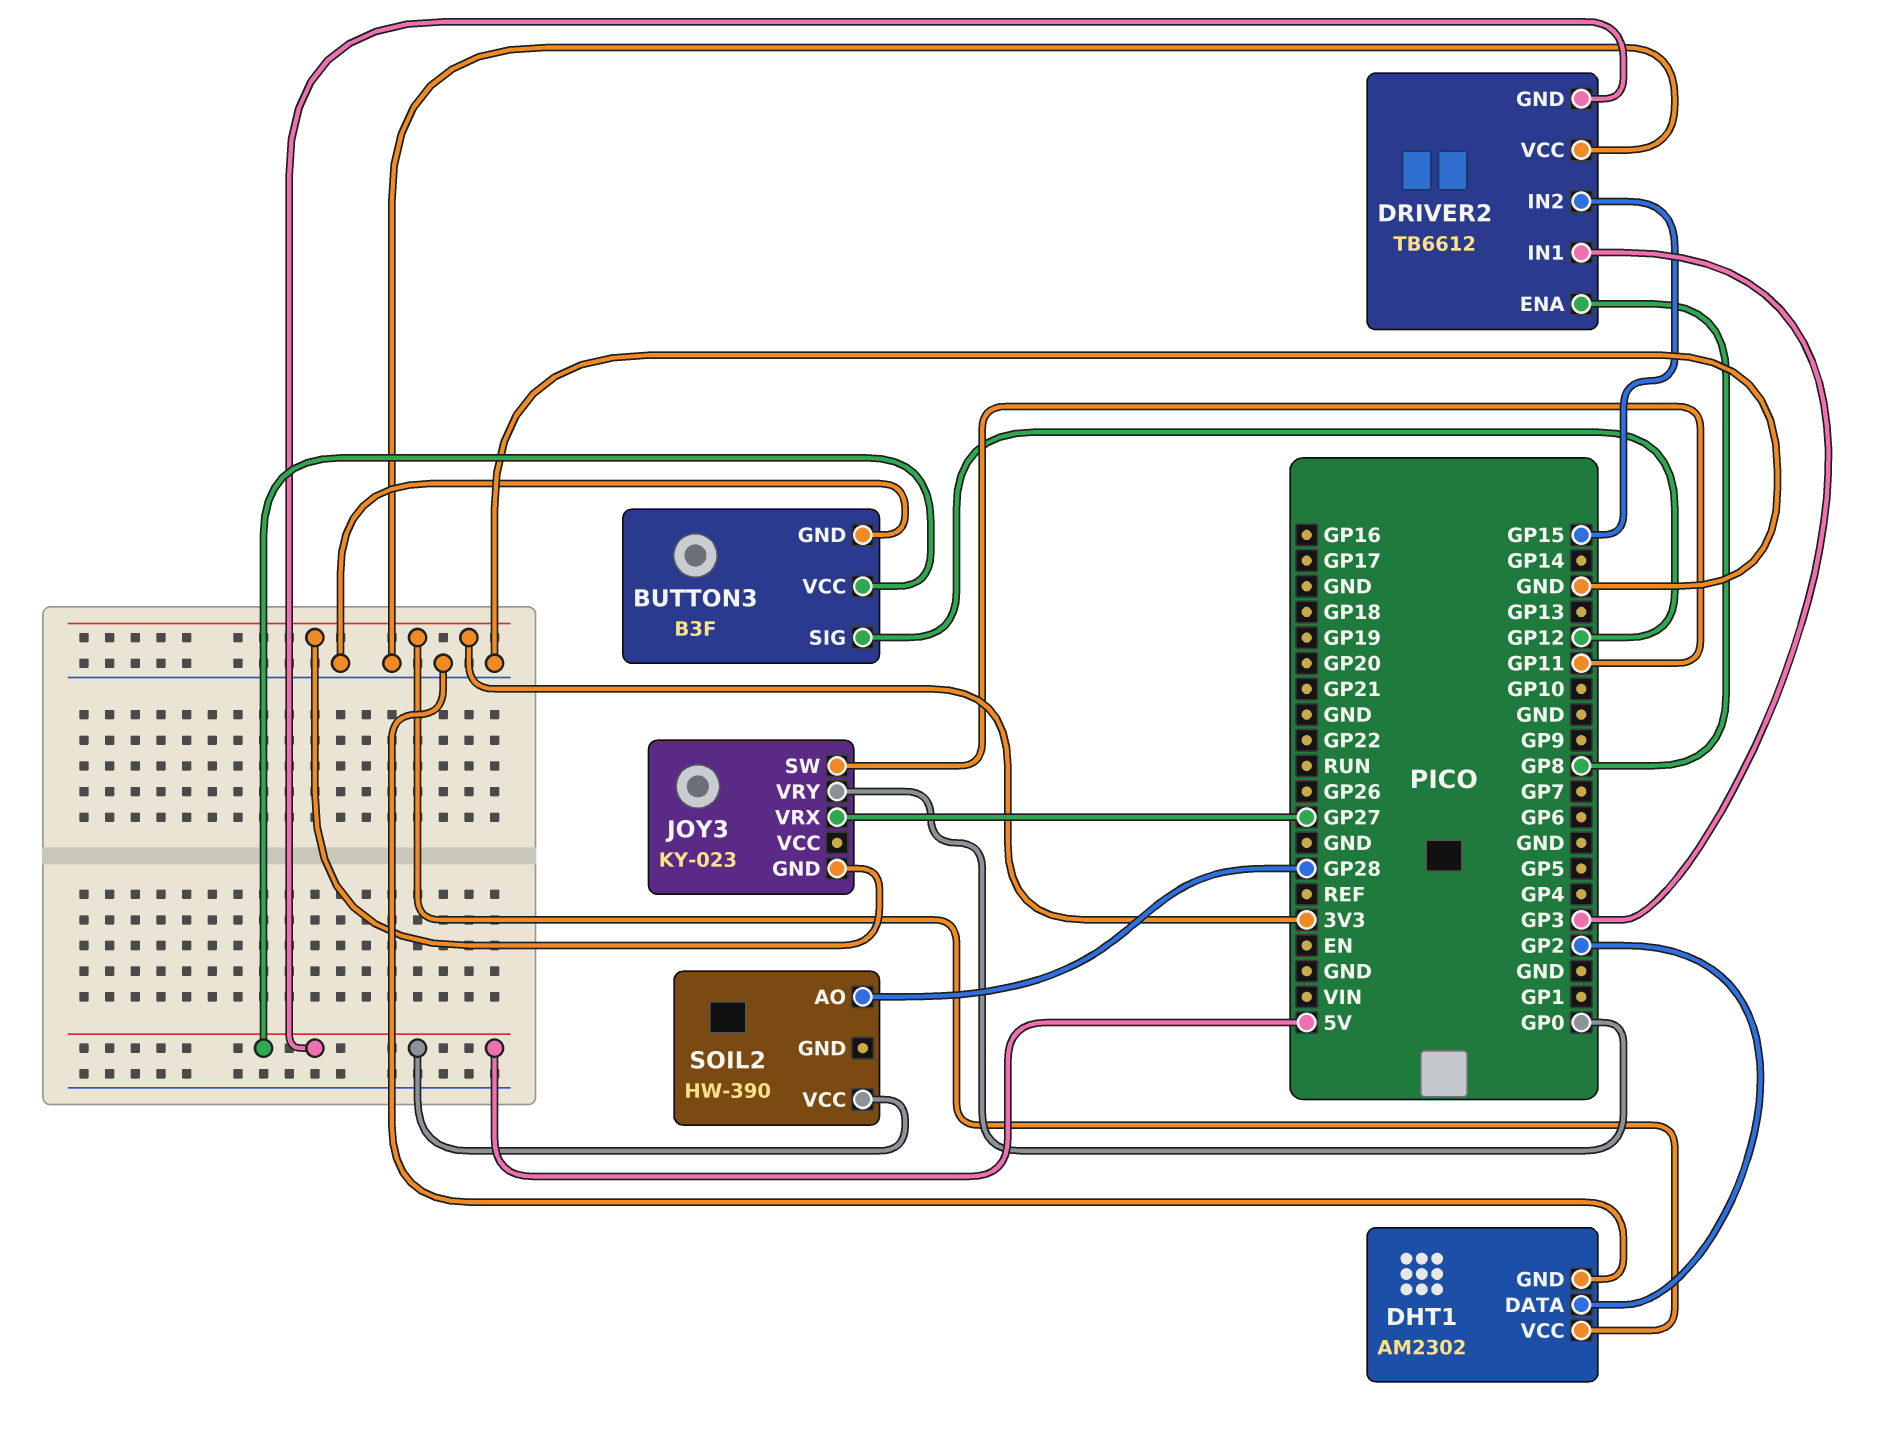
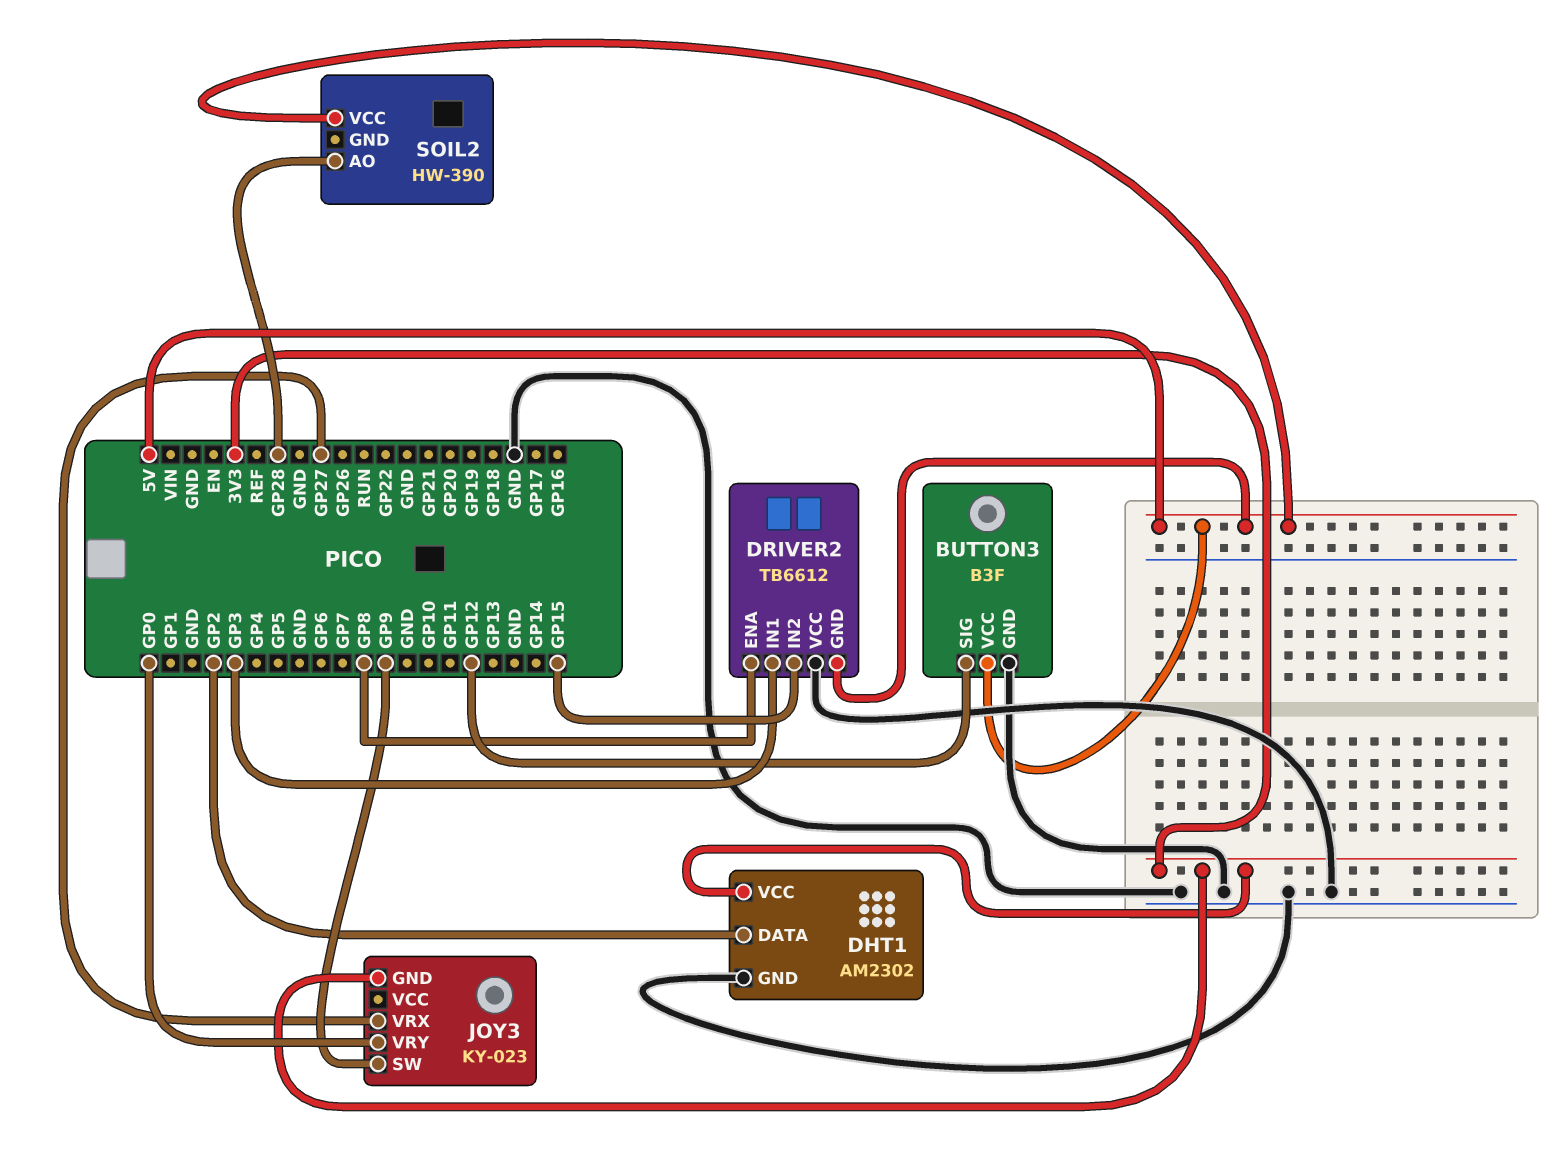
JOY3 pin SW: GP11 -> GP9

